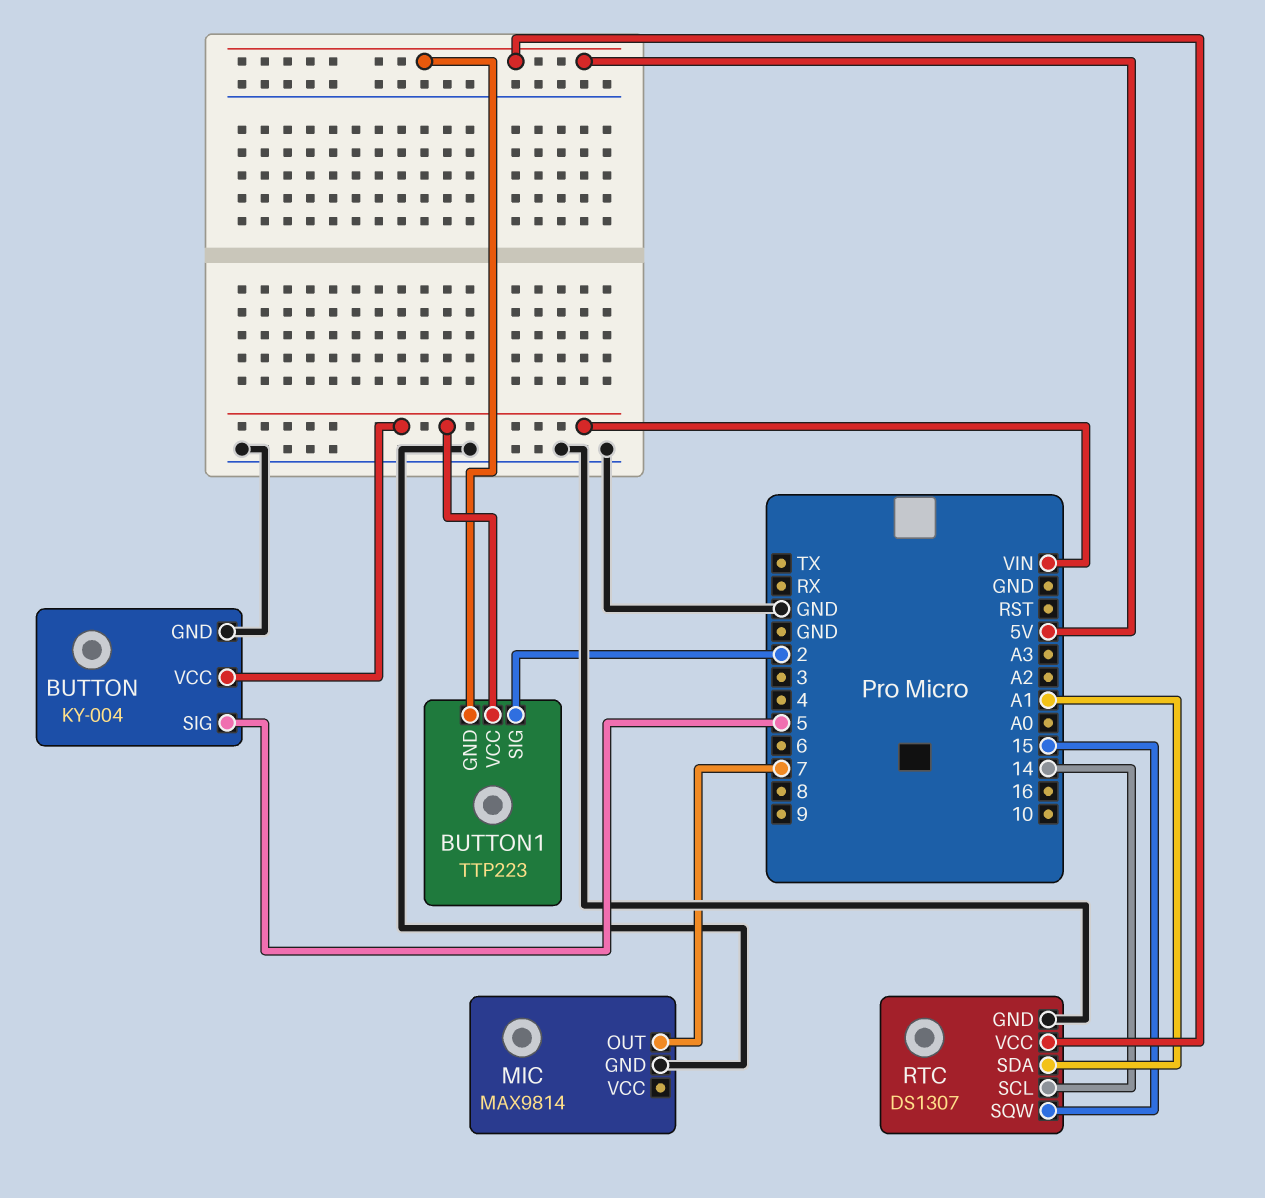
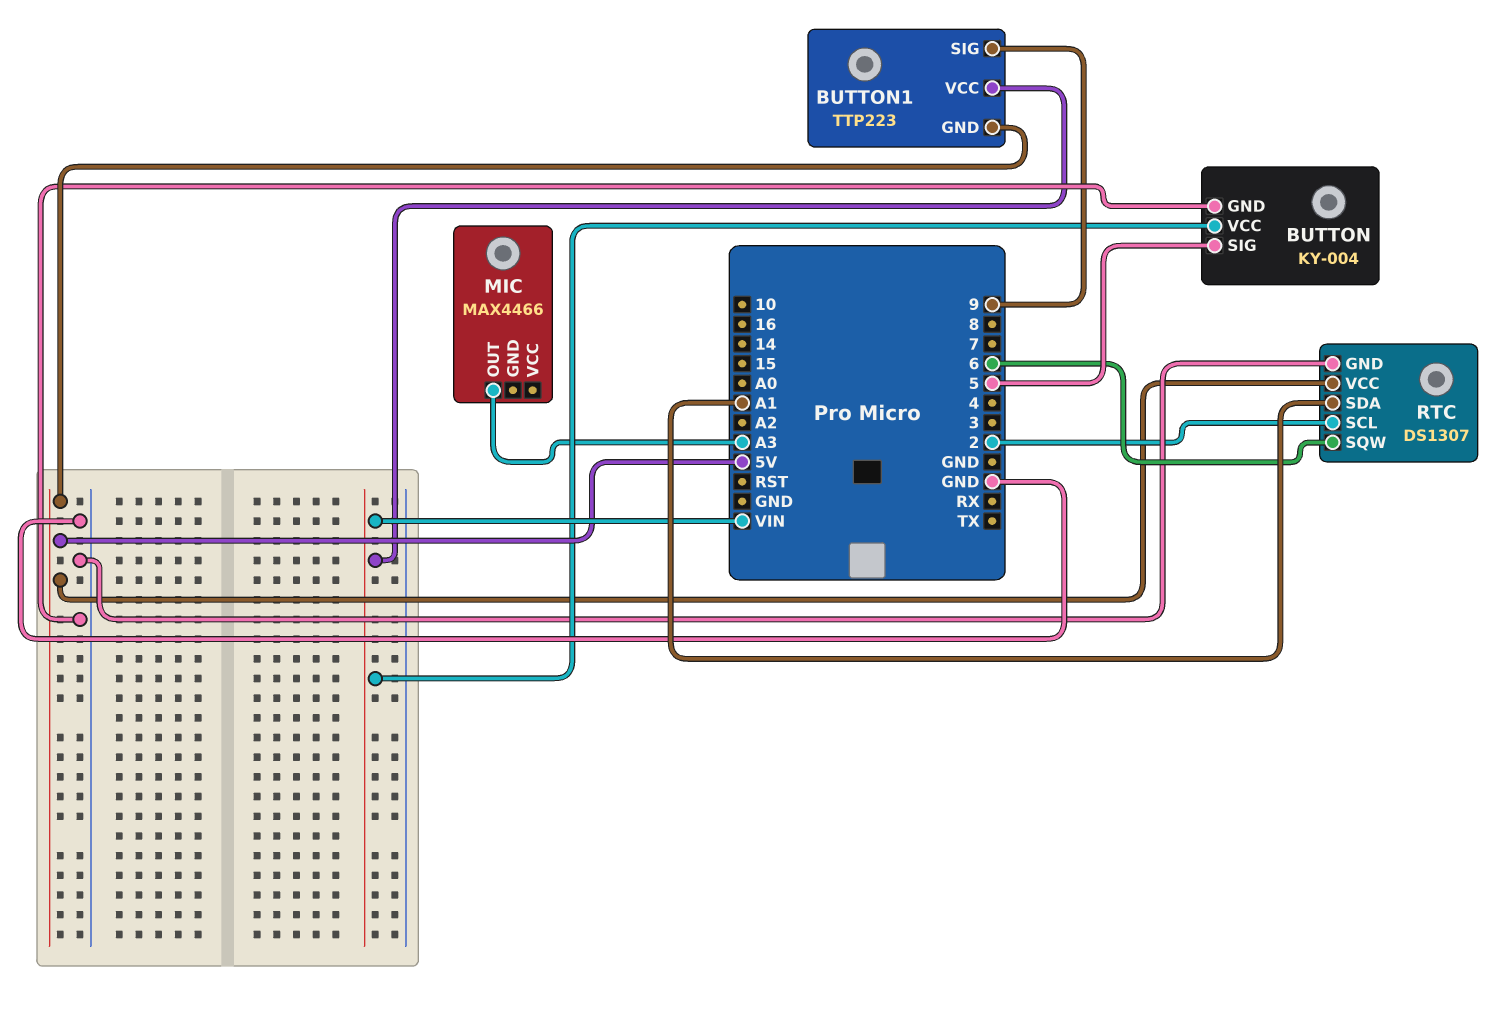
BUTTON1 pin SIG: 2 -> 9
MIC: MAX9814 -> MAX4466
MIC pin GND: GND -> none
MIC pin OUT: 7 -> A3
RTC pin SCL: 14 -> 2
RTC pin SQW: 15 -> 6

